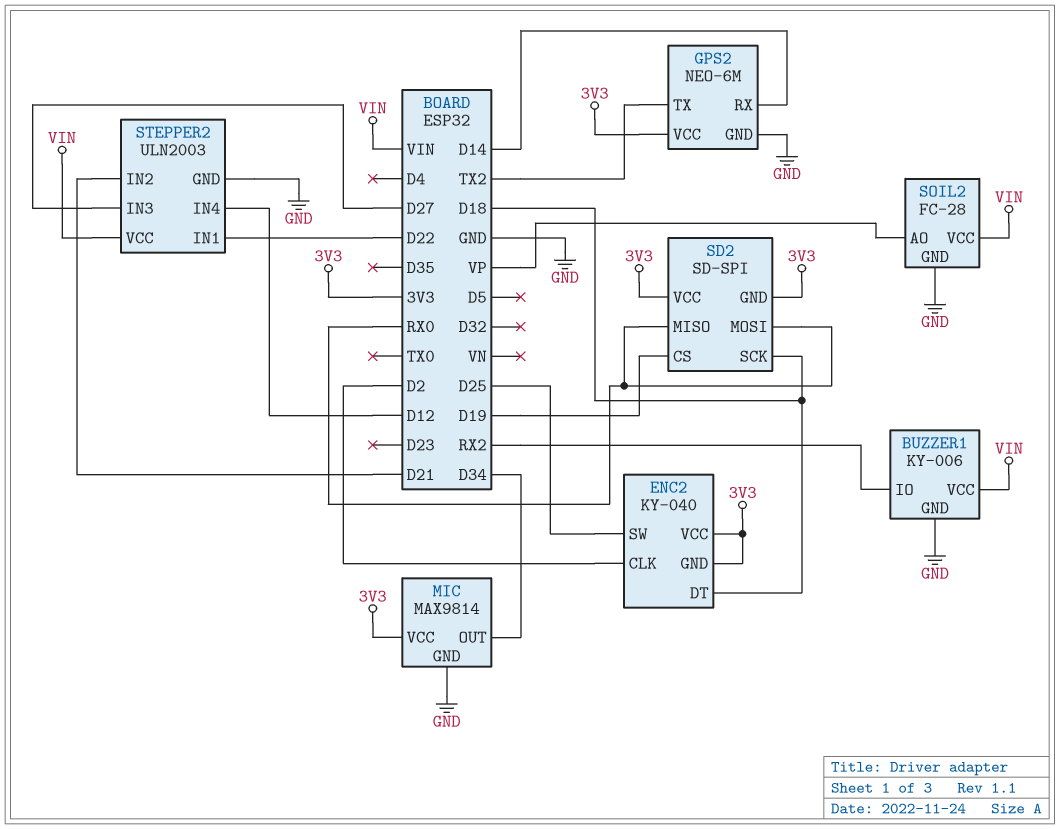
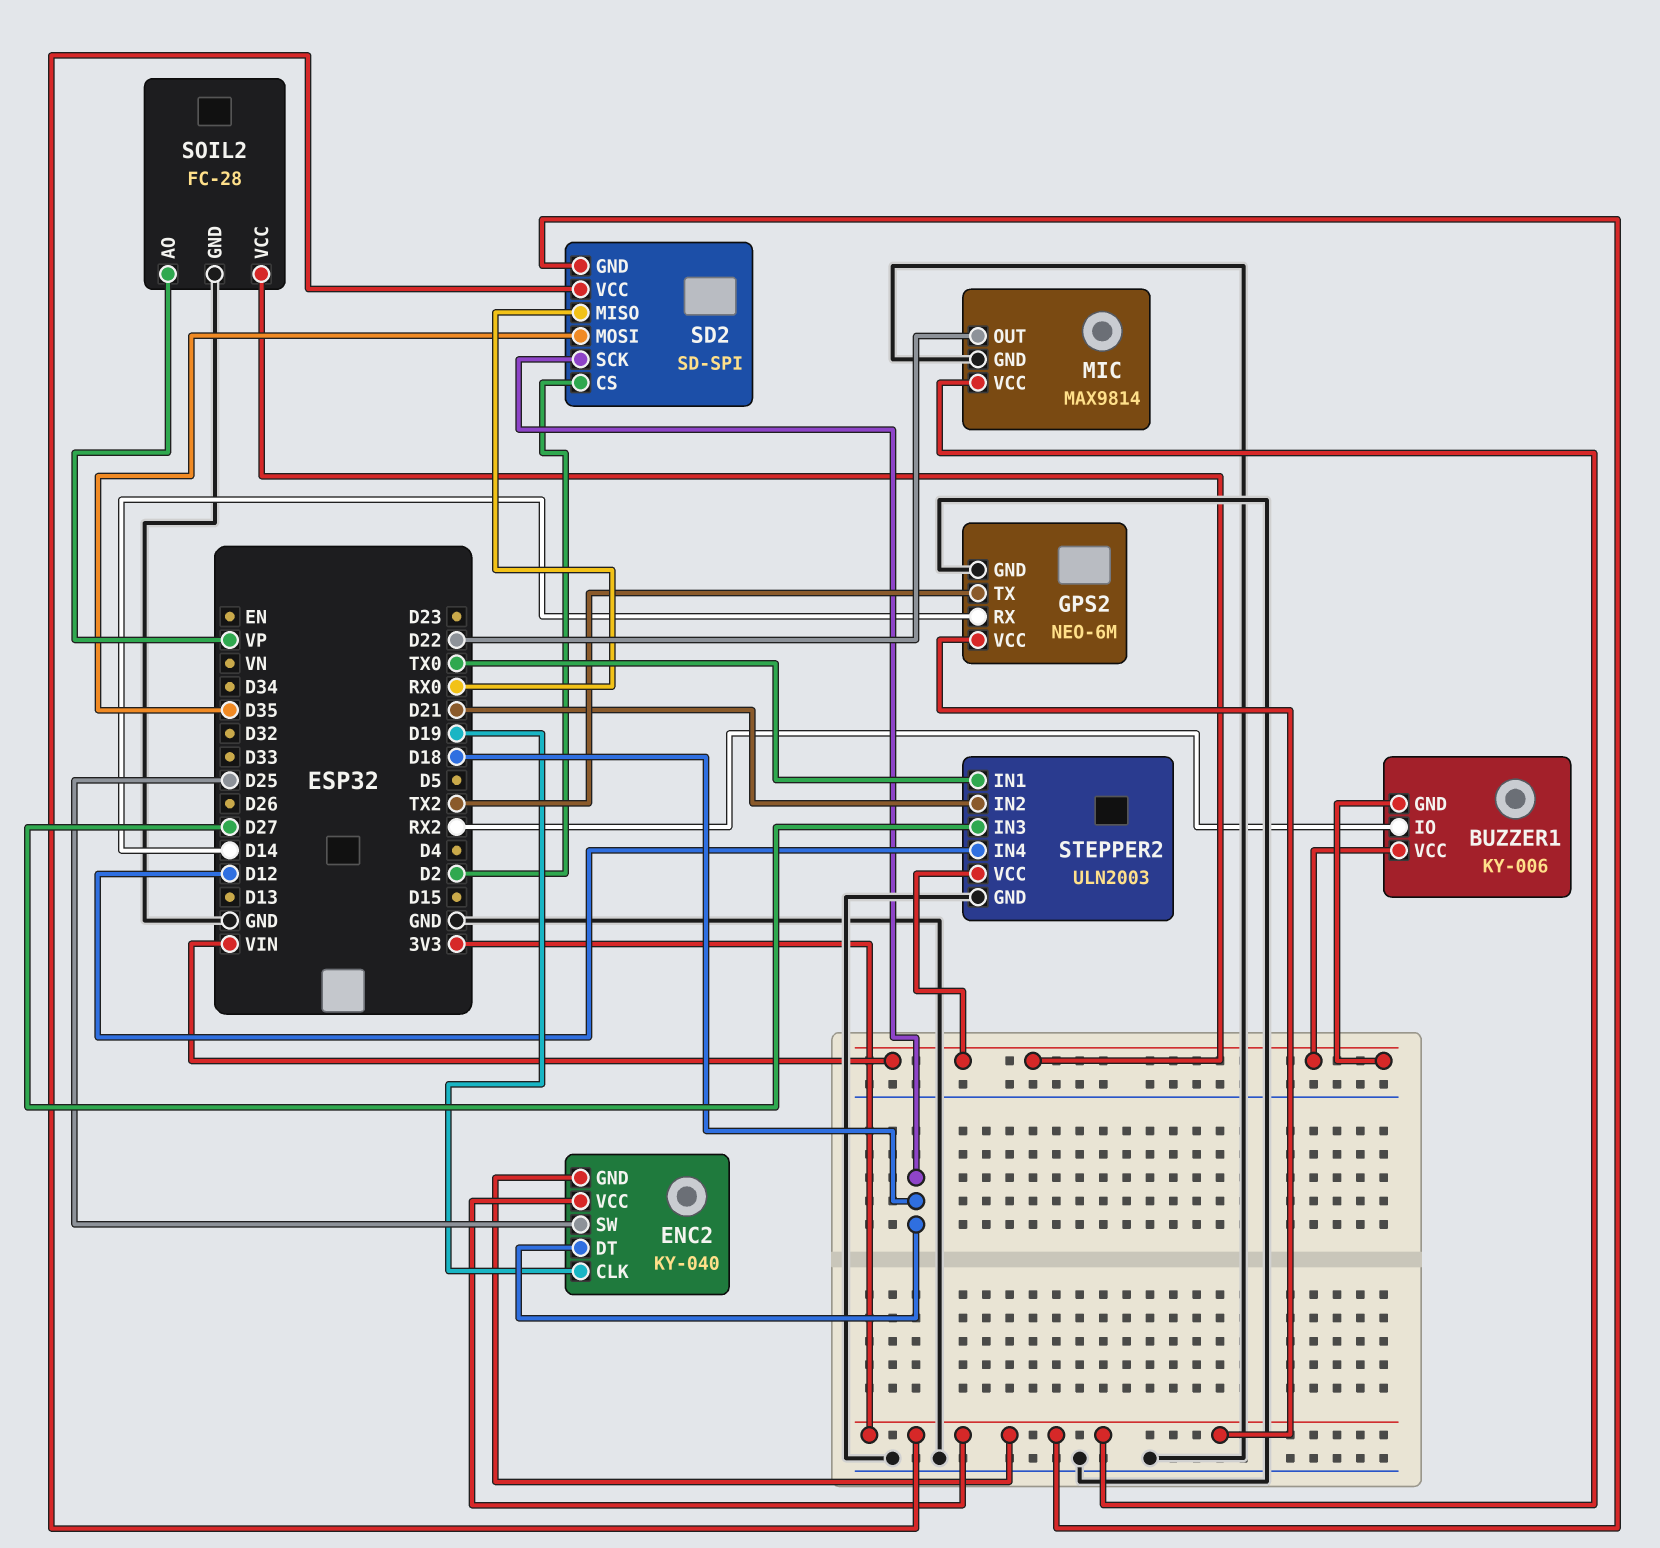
BUZZER1 pin GND: GND -> VIN
ENC2 pin CLK: D2 -> D19
MIC pin OUT: D34 -> D22
SD2 pin CS: D19 -> D2
SD2 pin MOSI: RX0 -> D35
STEPPER2 pin IN1: D22 -> TX0

